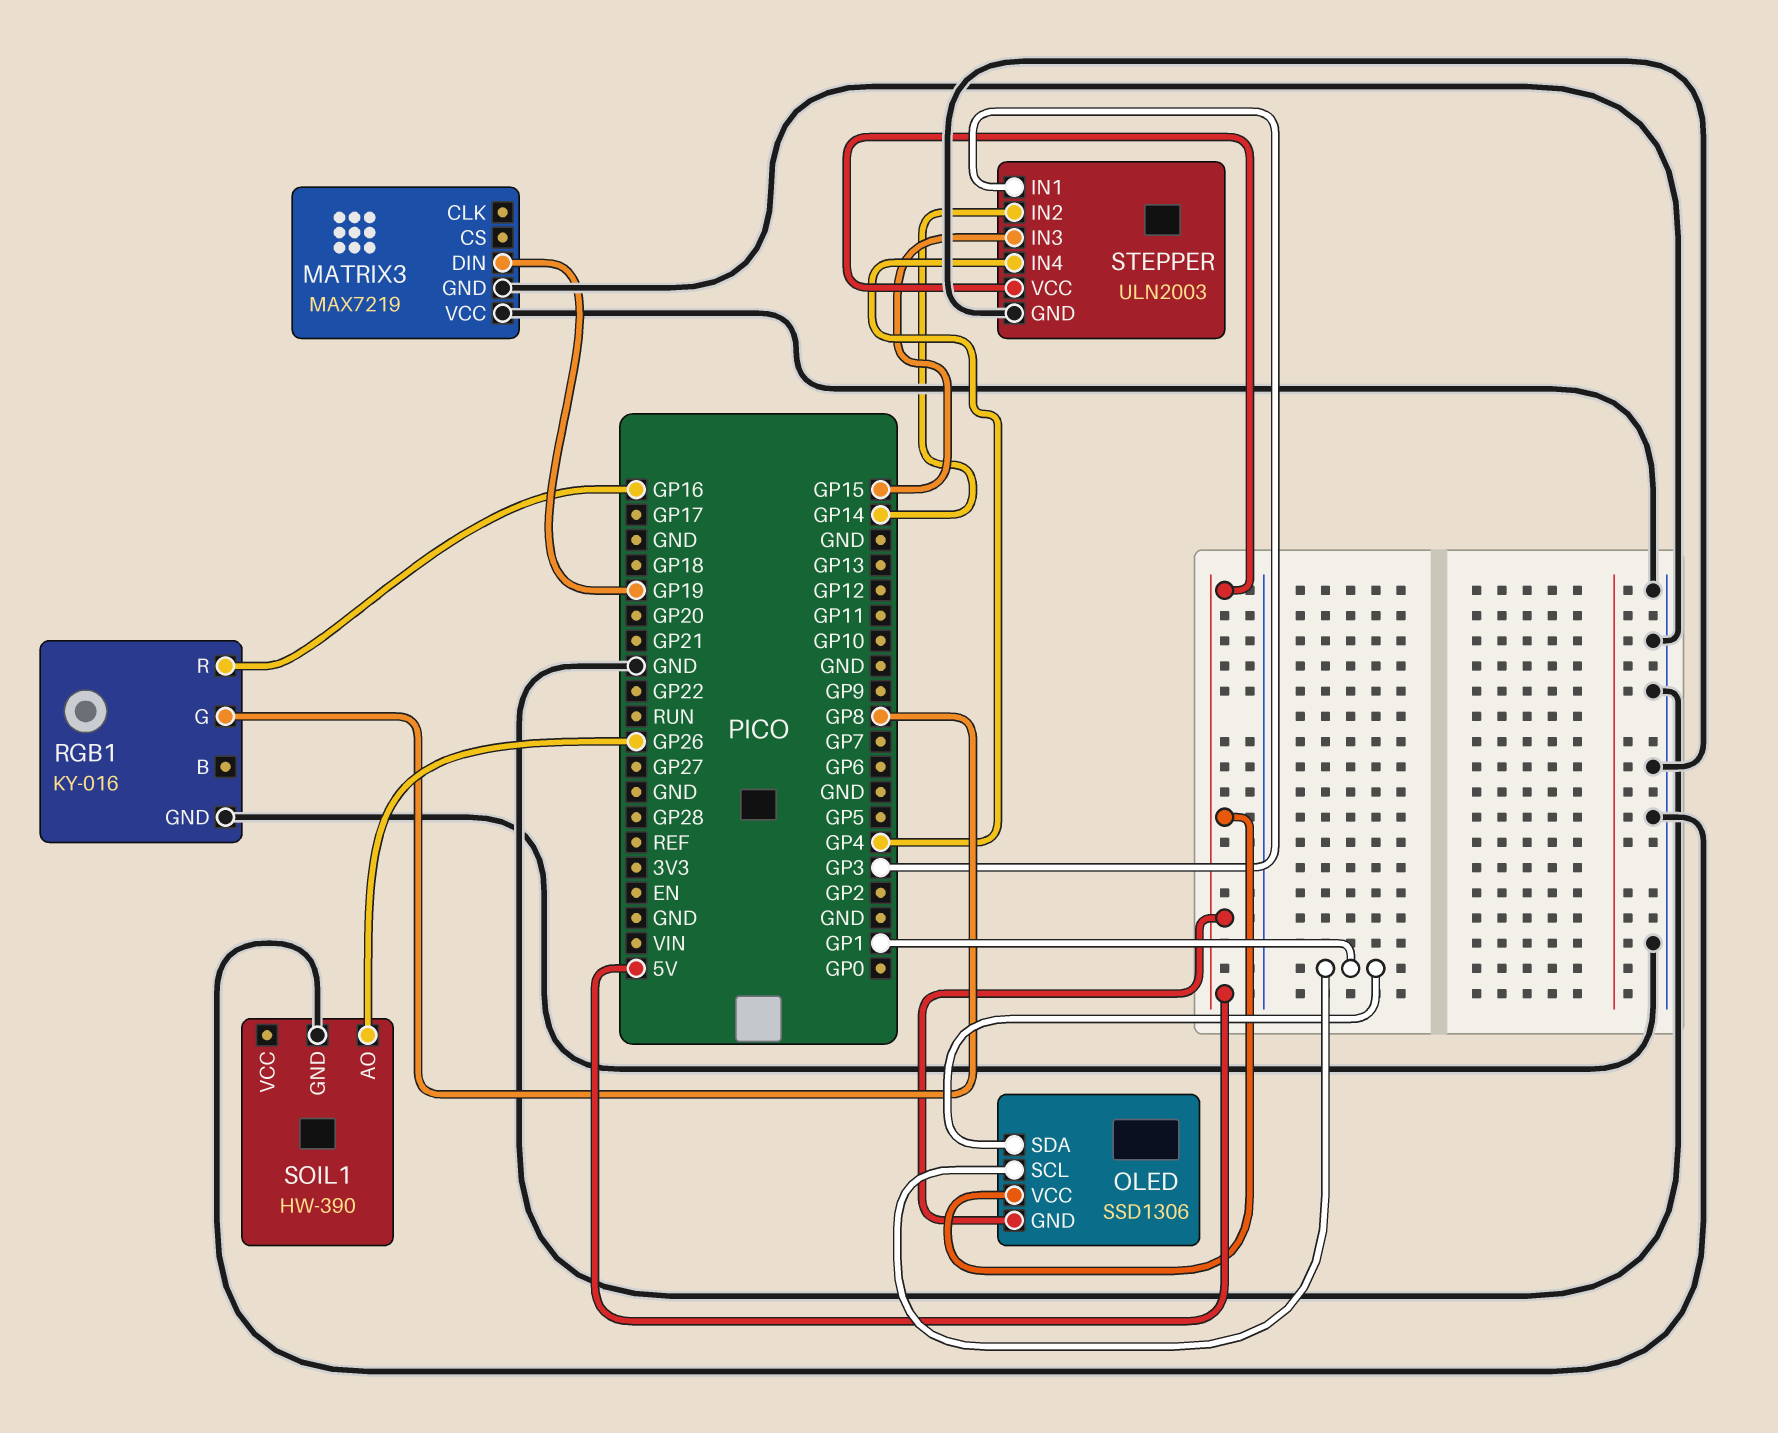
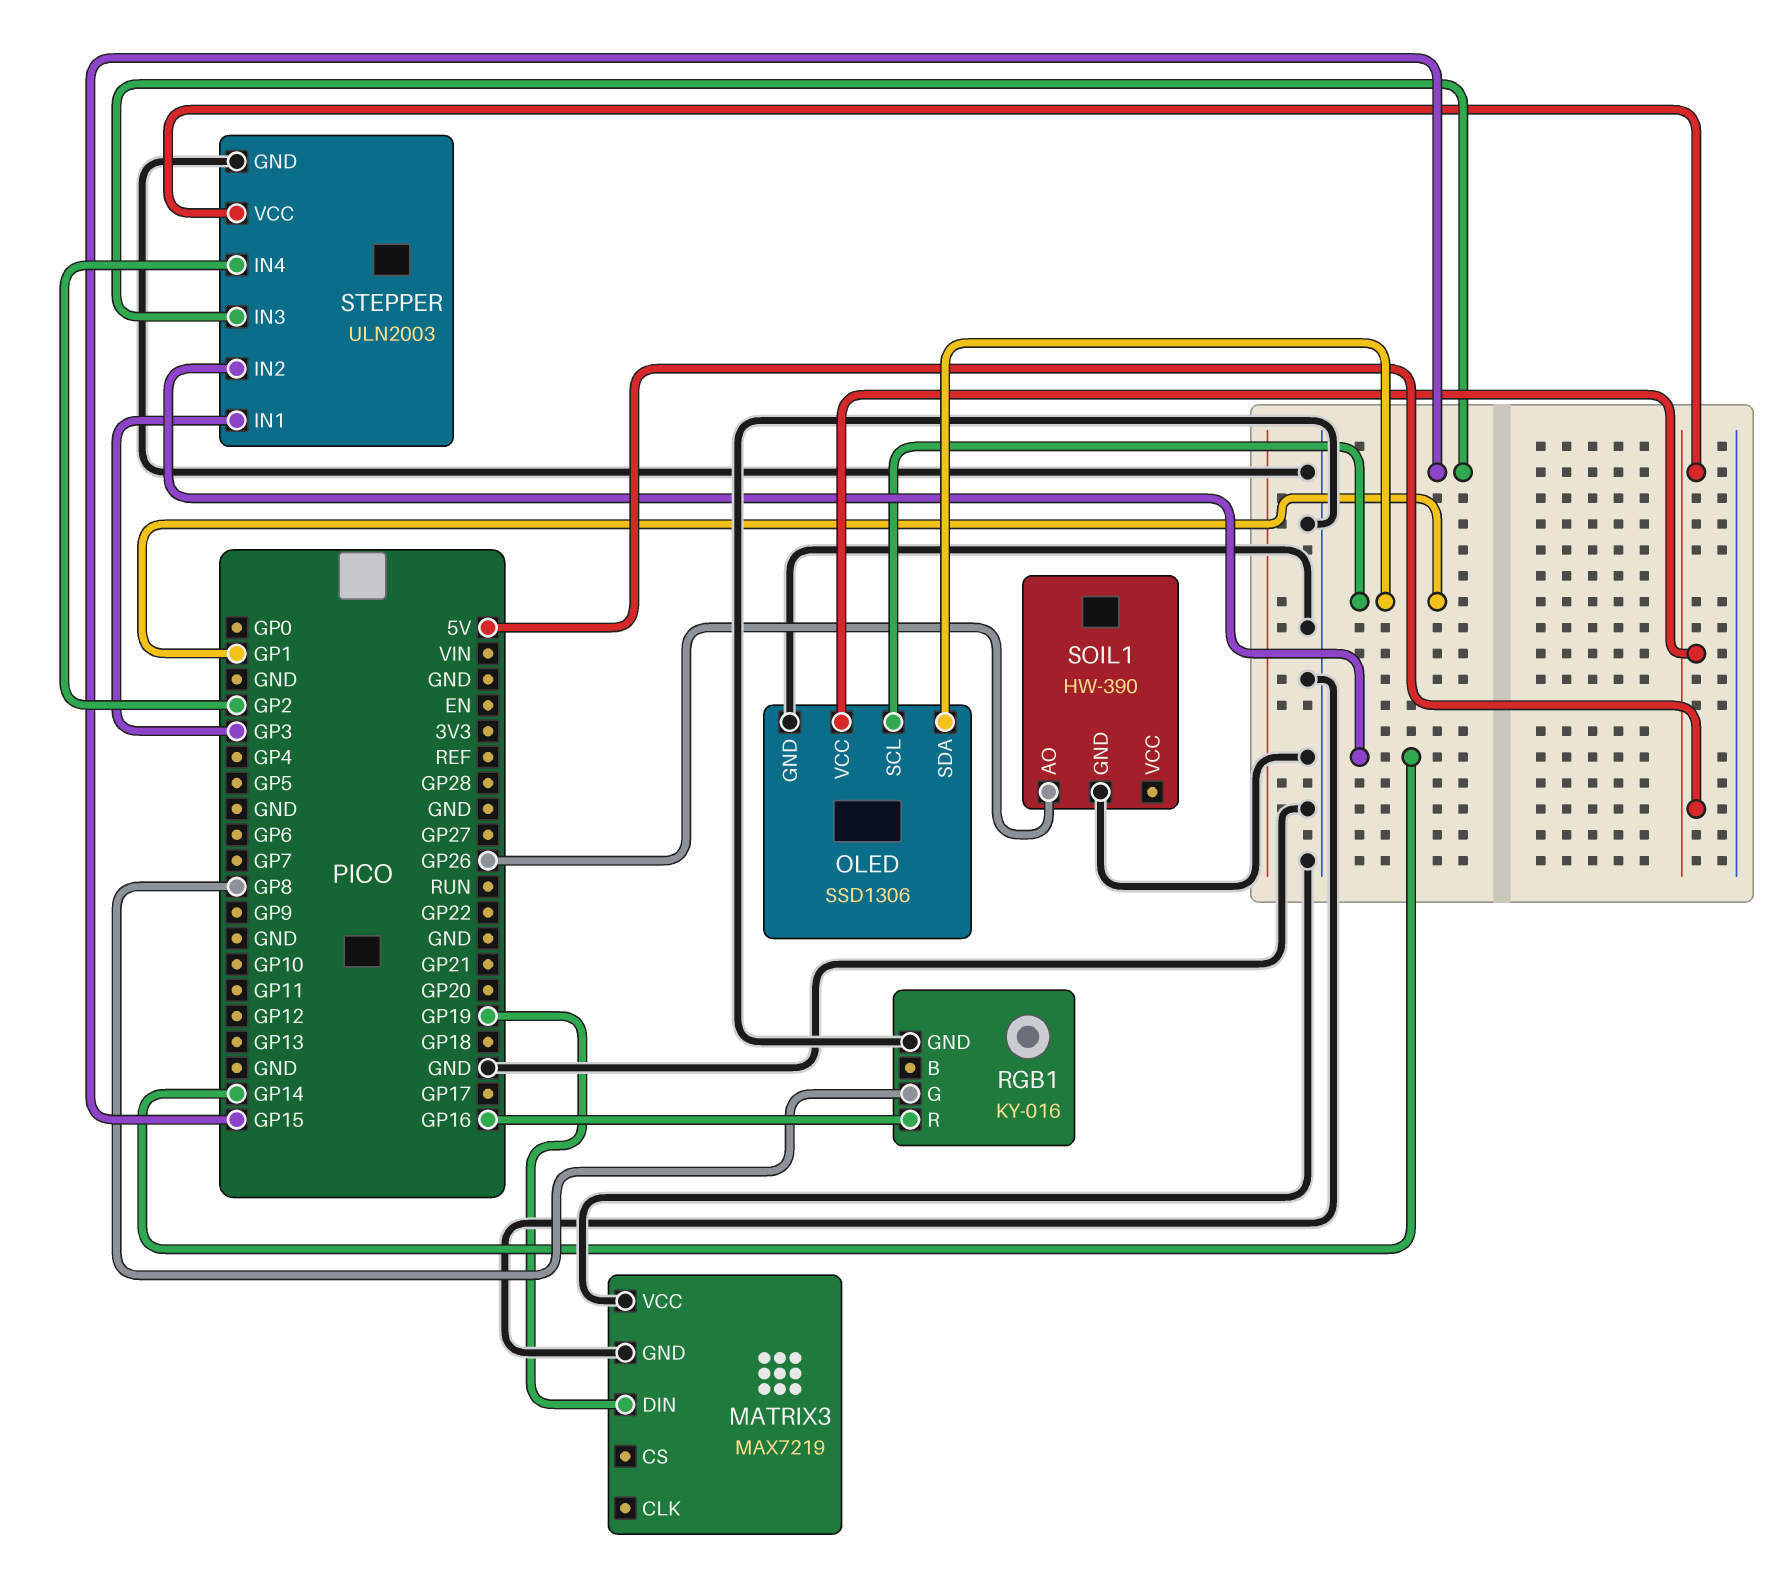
OLED pin GND: 5V -> GND
STEPPER pin IN4: GP4 -> GP2

